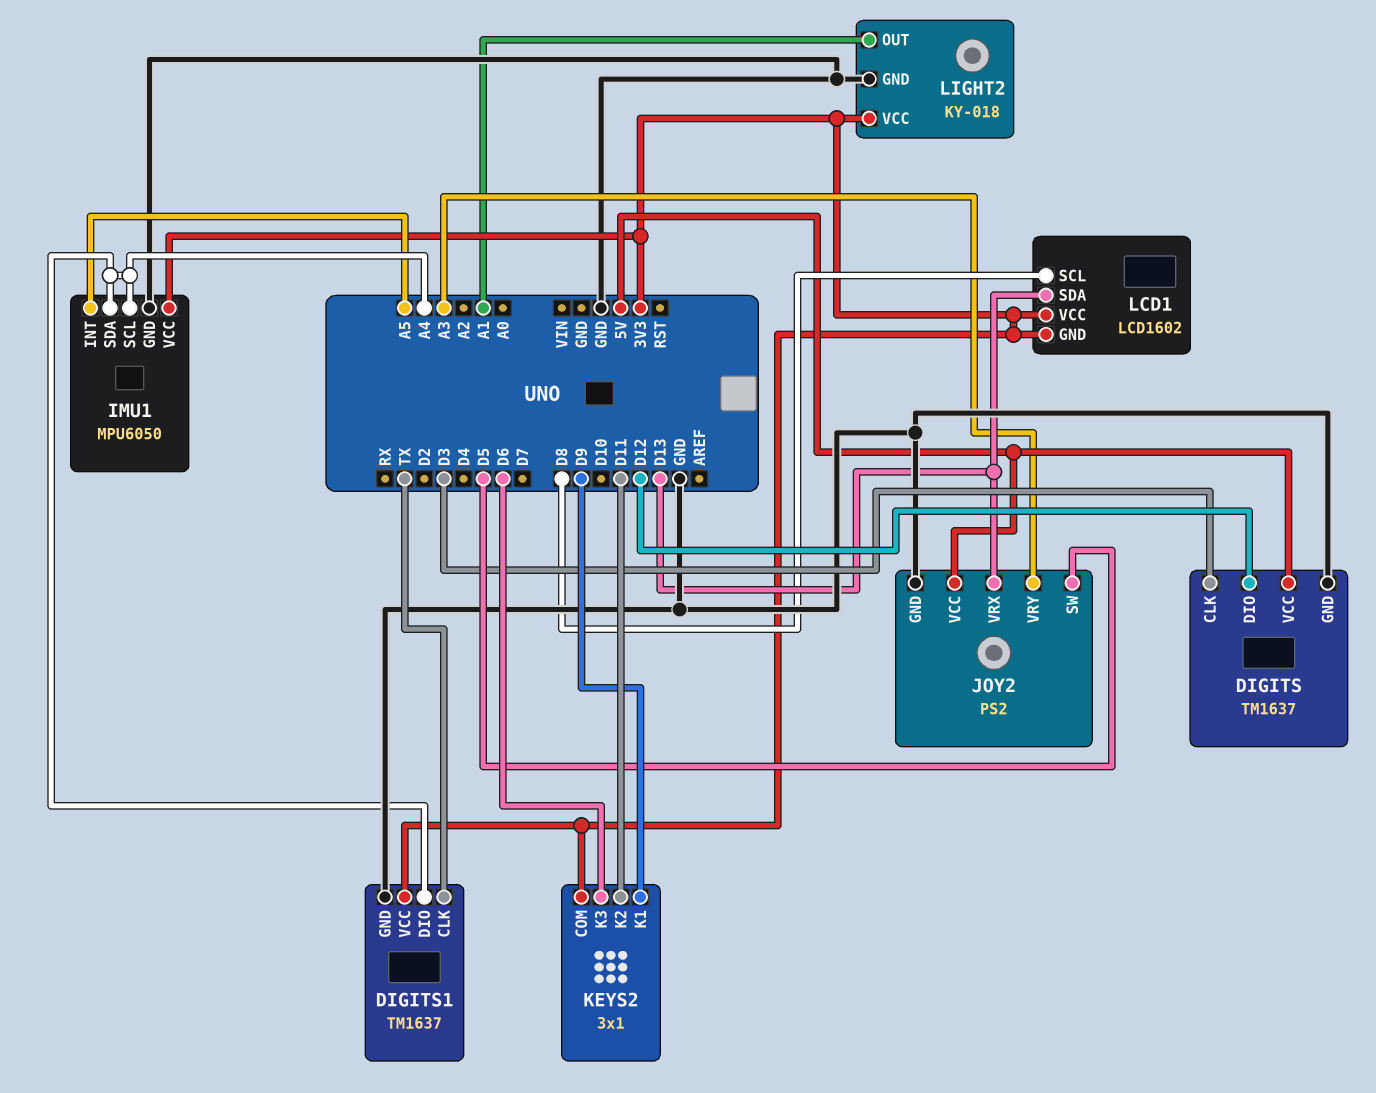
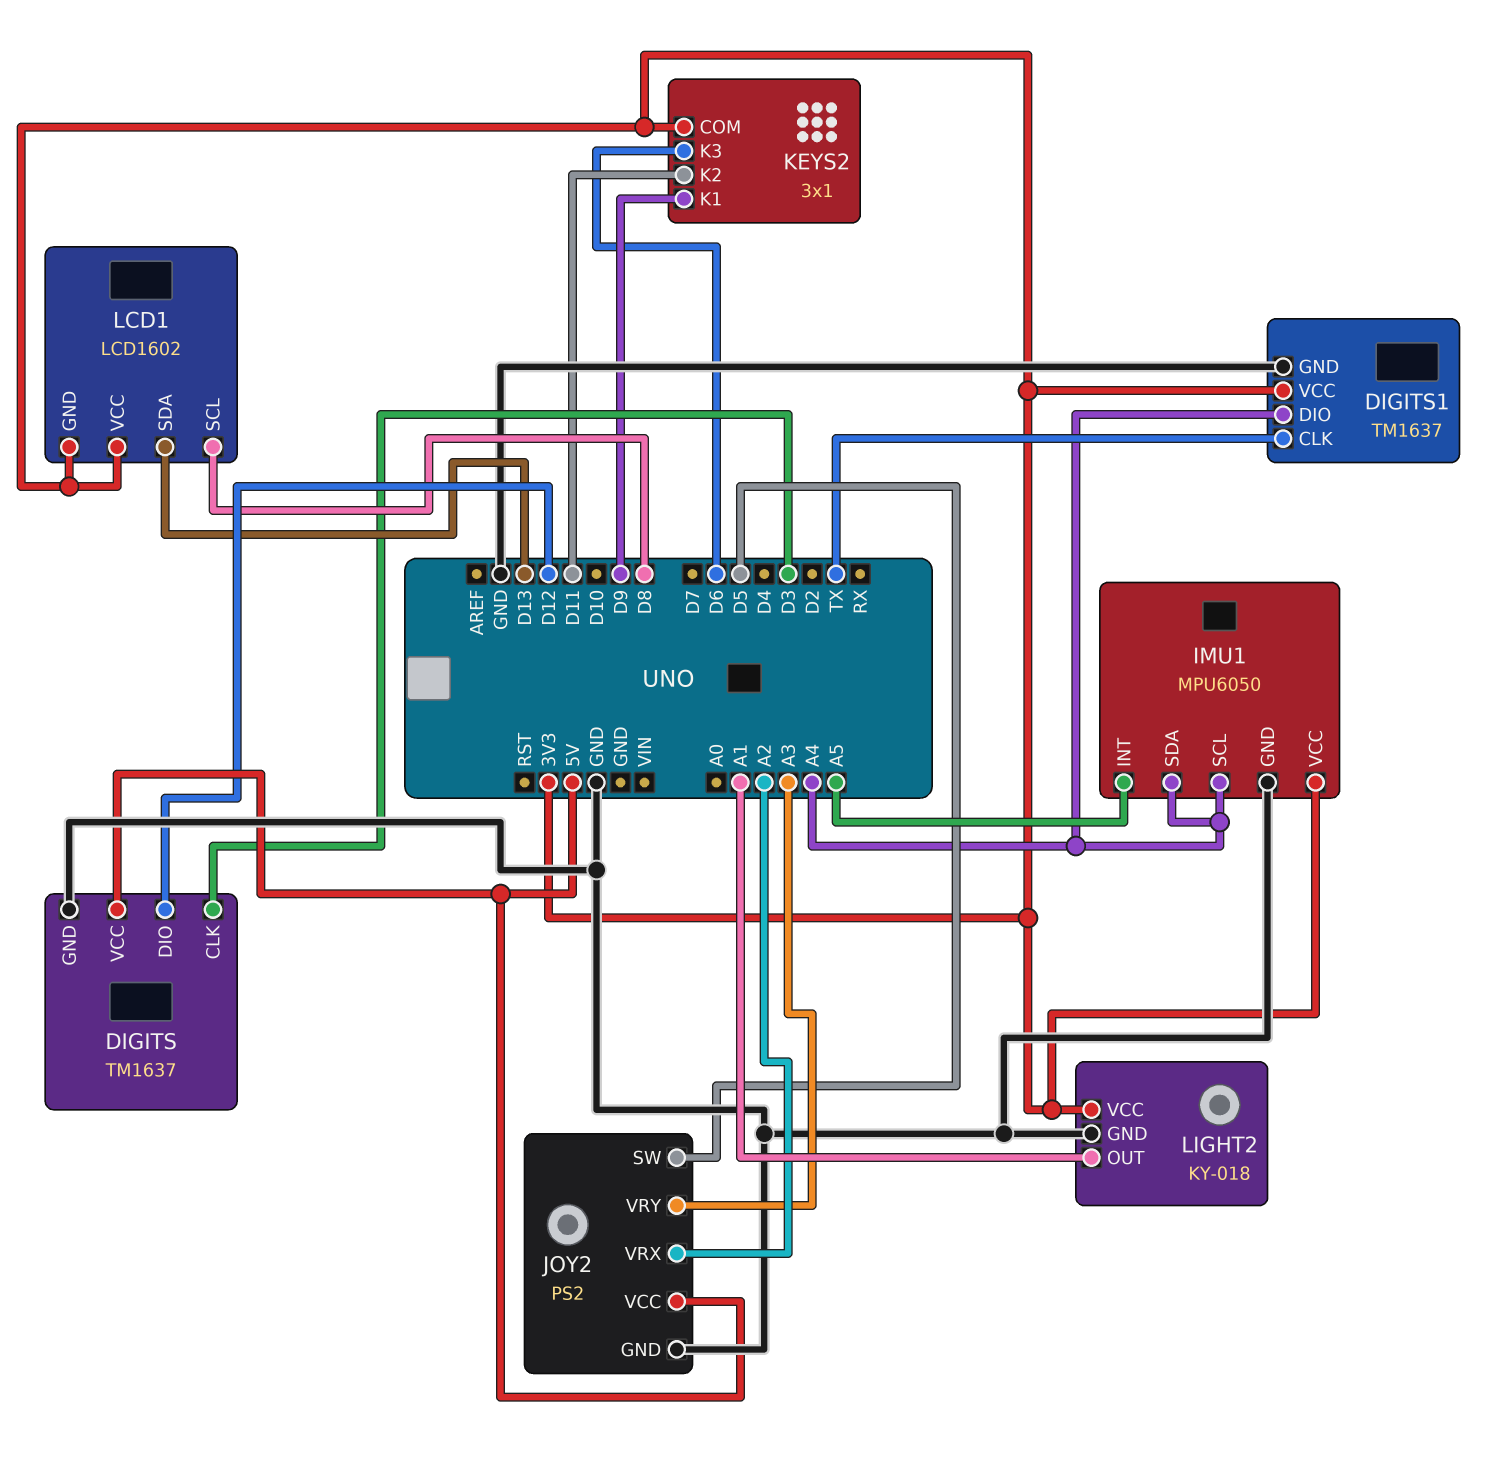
JOY2 pin VRX: D13 -> A2

